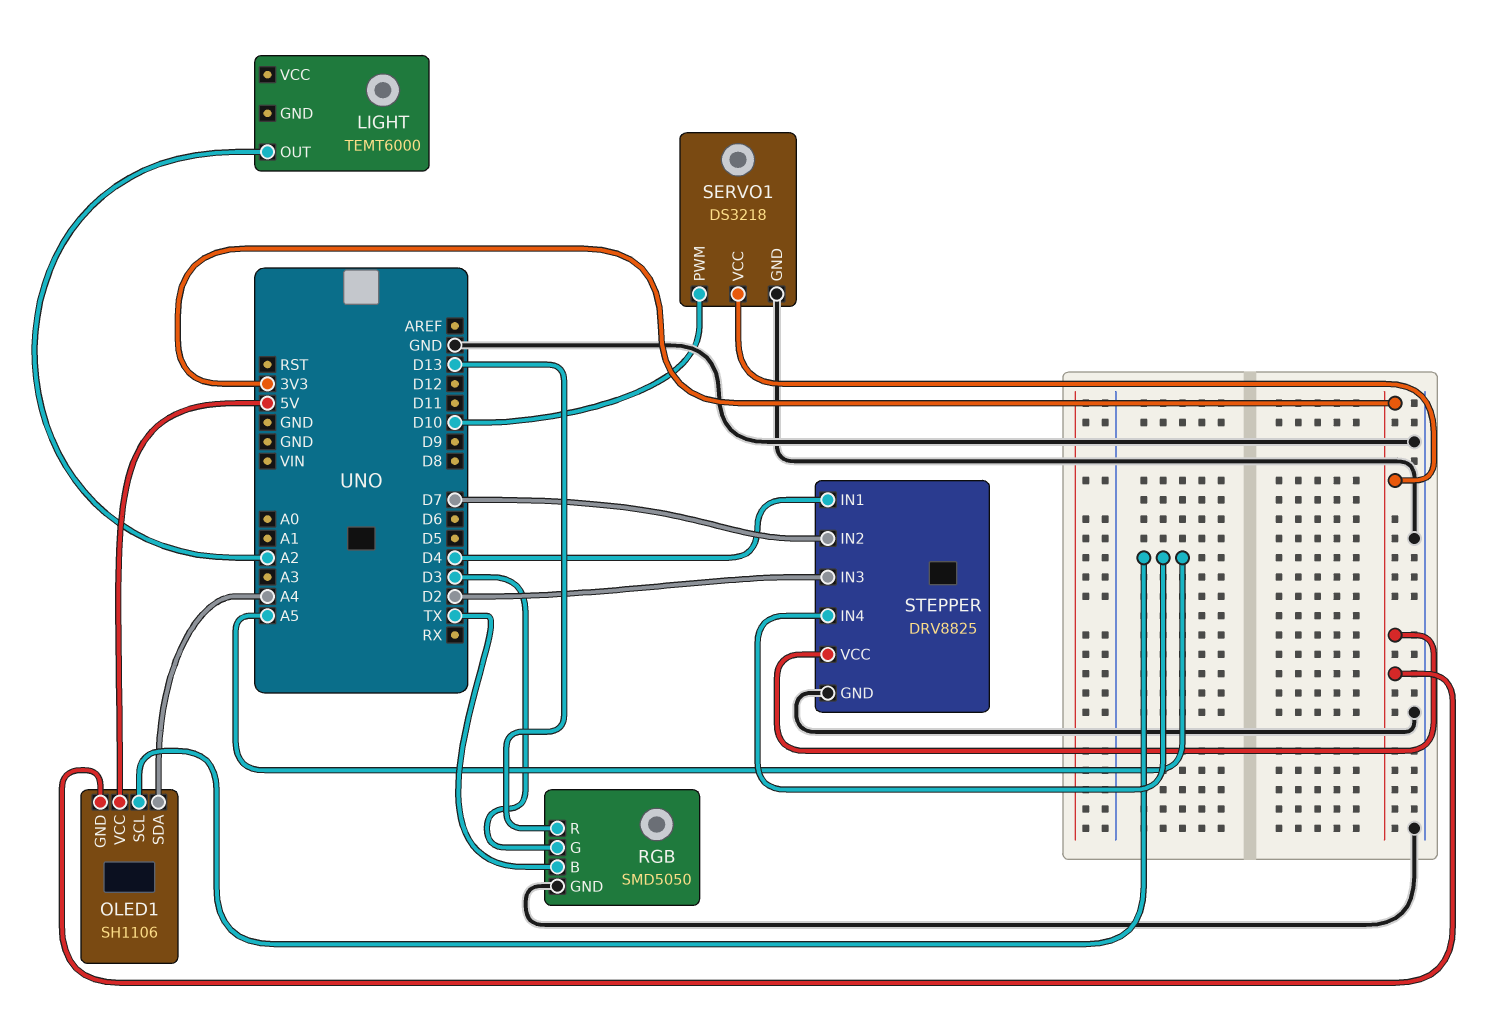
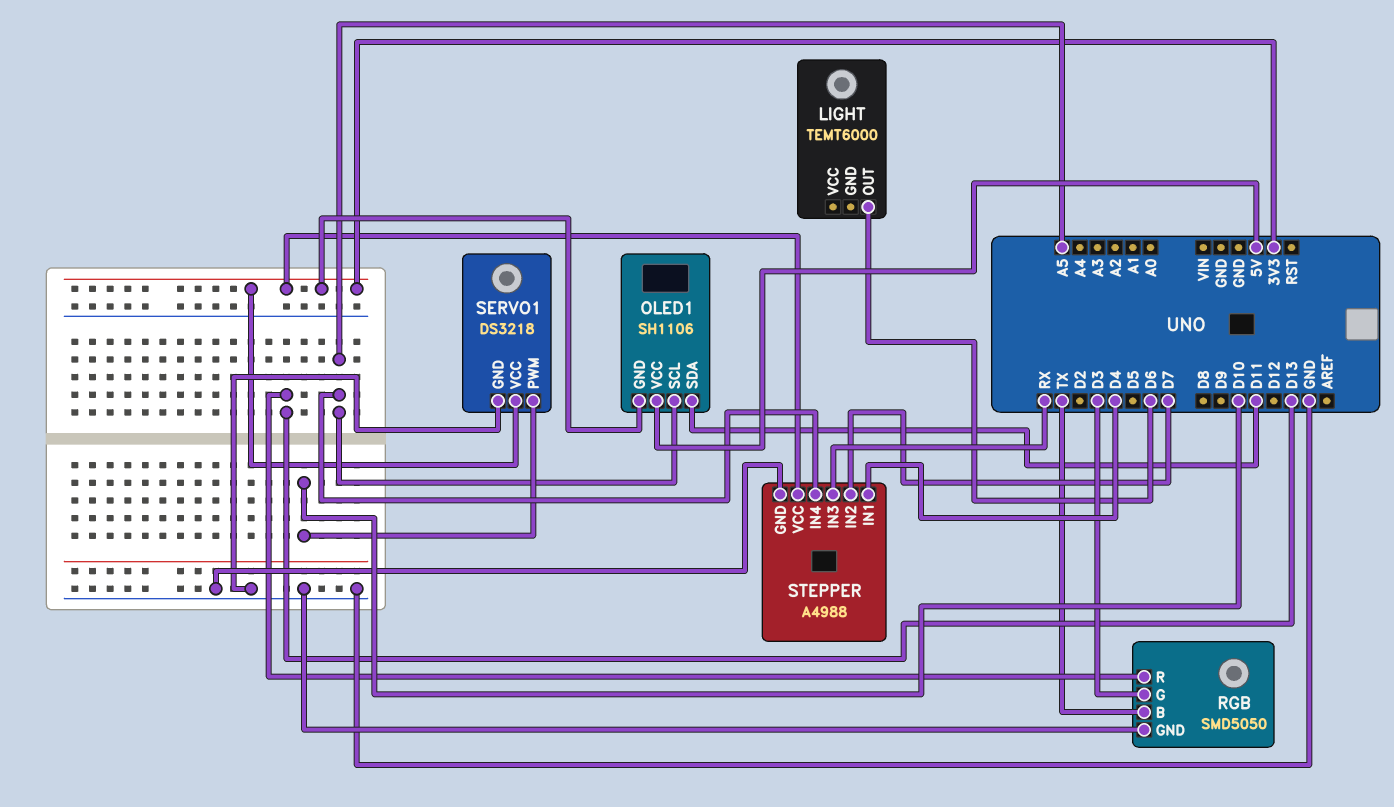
LIGHT pin OUT: A2 -> D6
OLED1 pin SDA: A4 -> D11
STEPPER: DRV8825 -> A4988
STEPPER pin IN3: D2 -> RX

